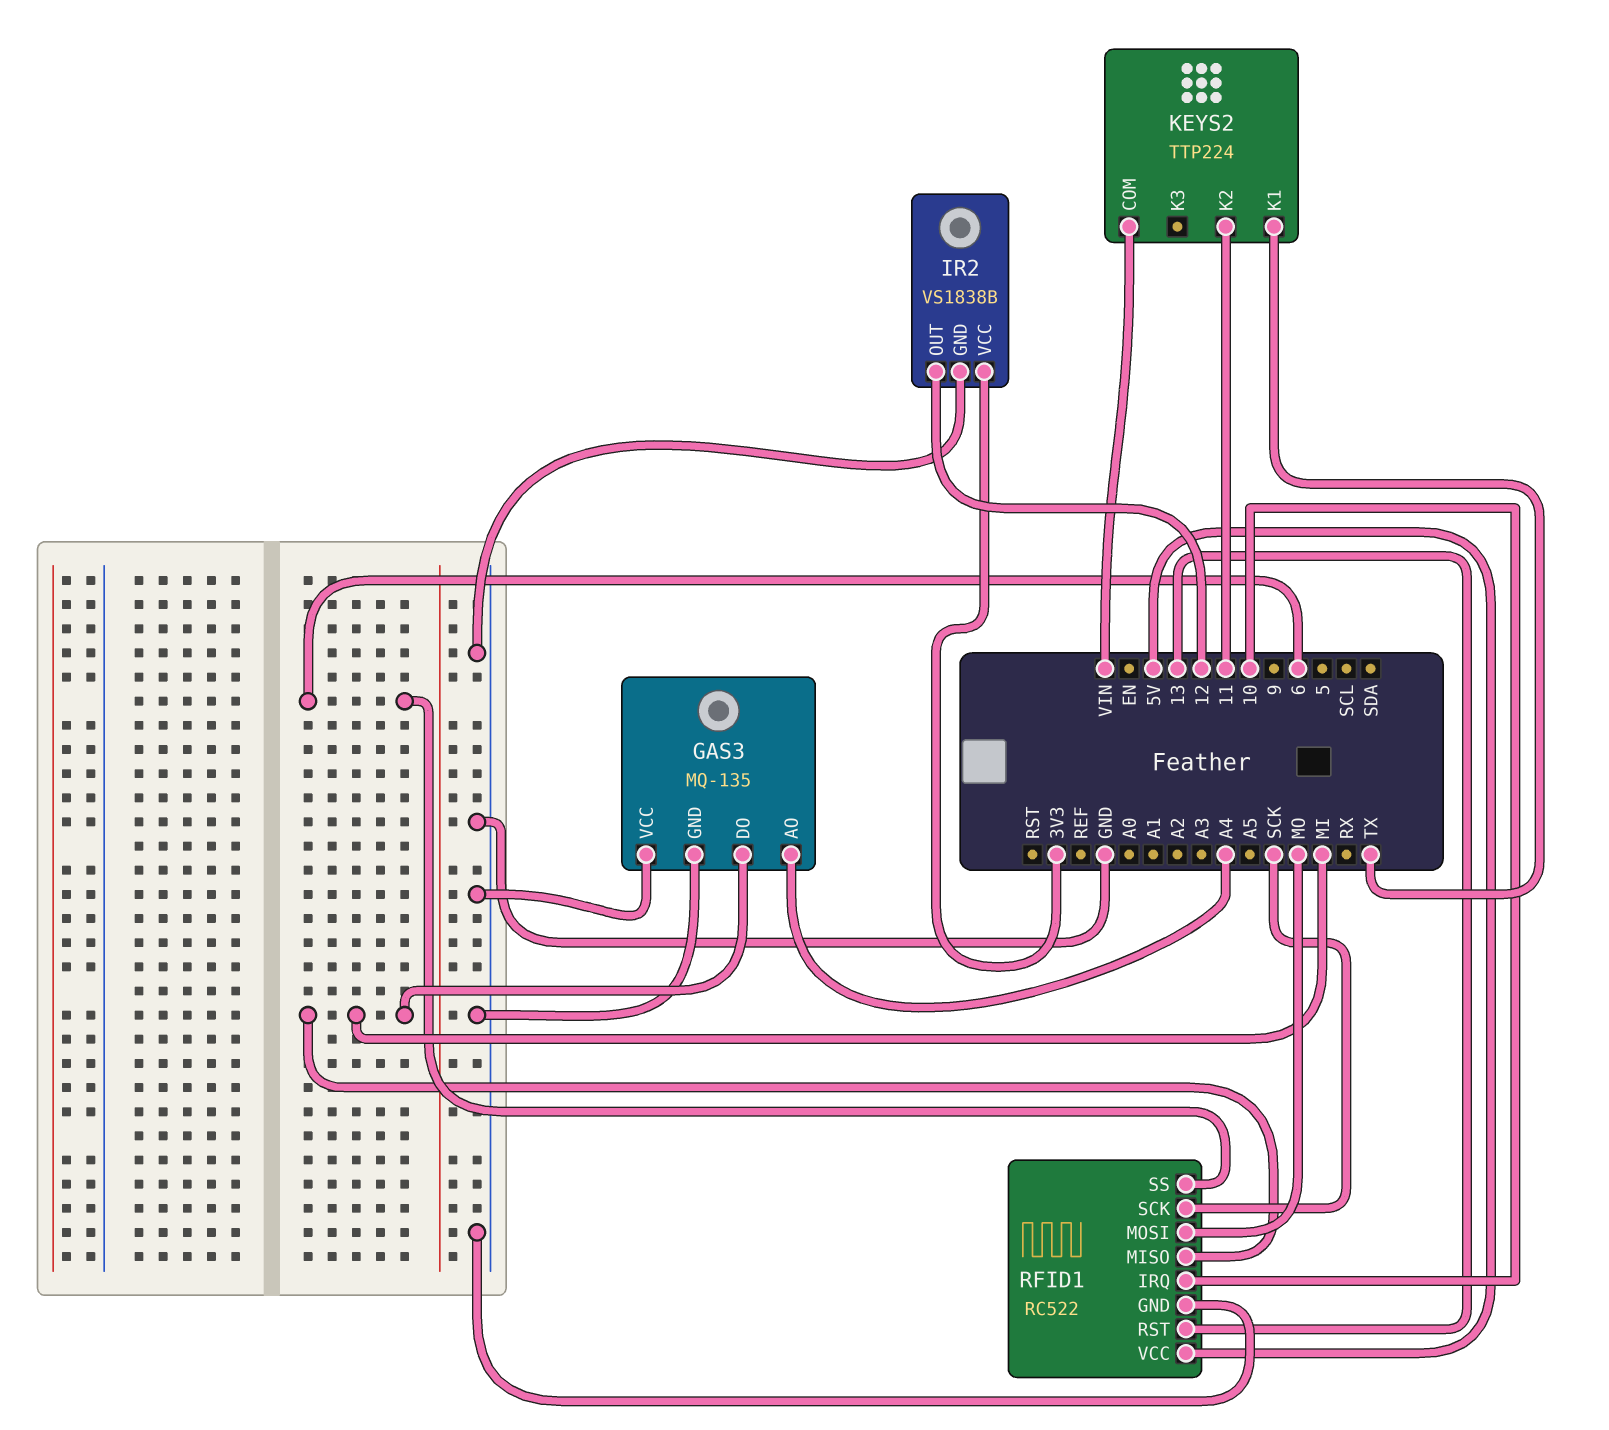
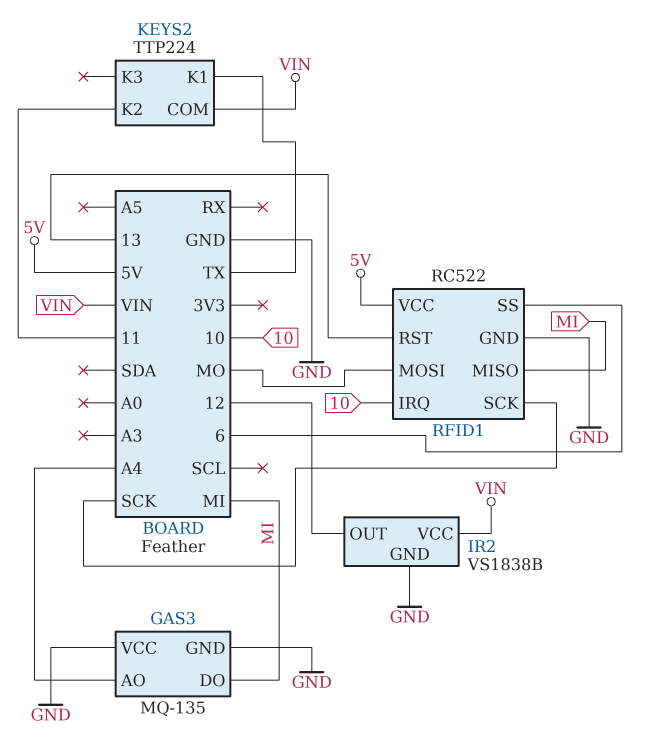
IR2 pin VCC: 3V3 -> VIN

